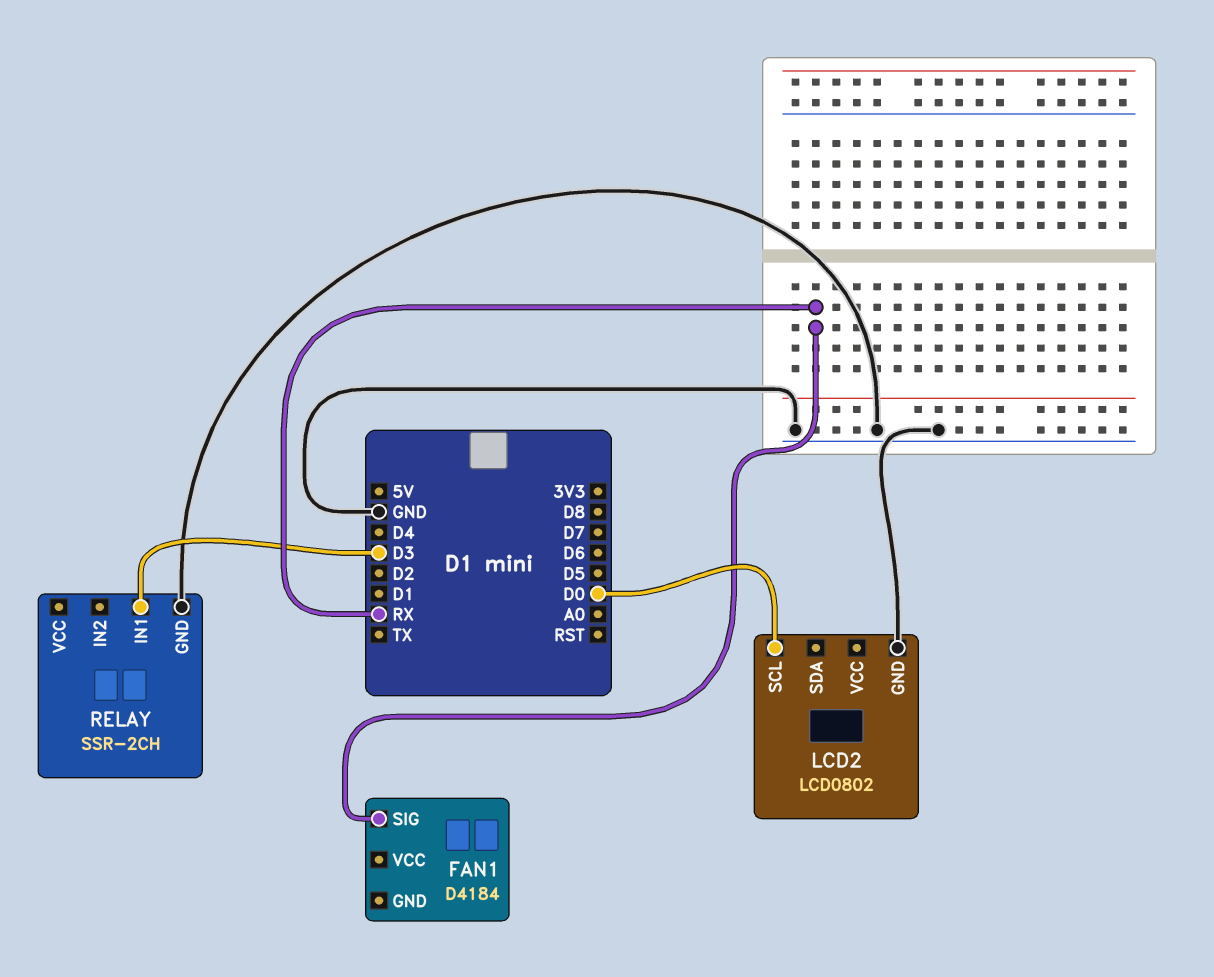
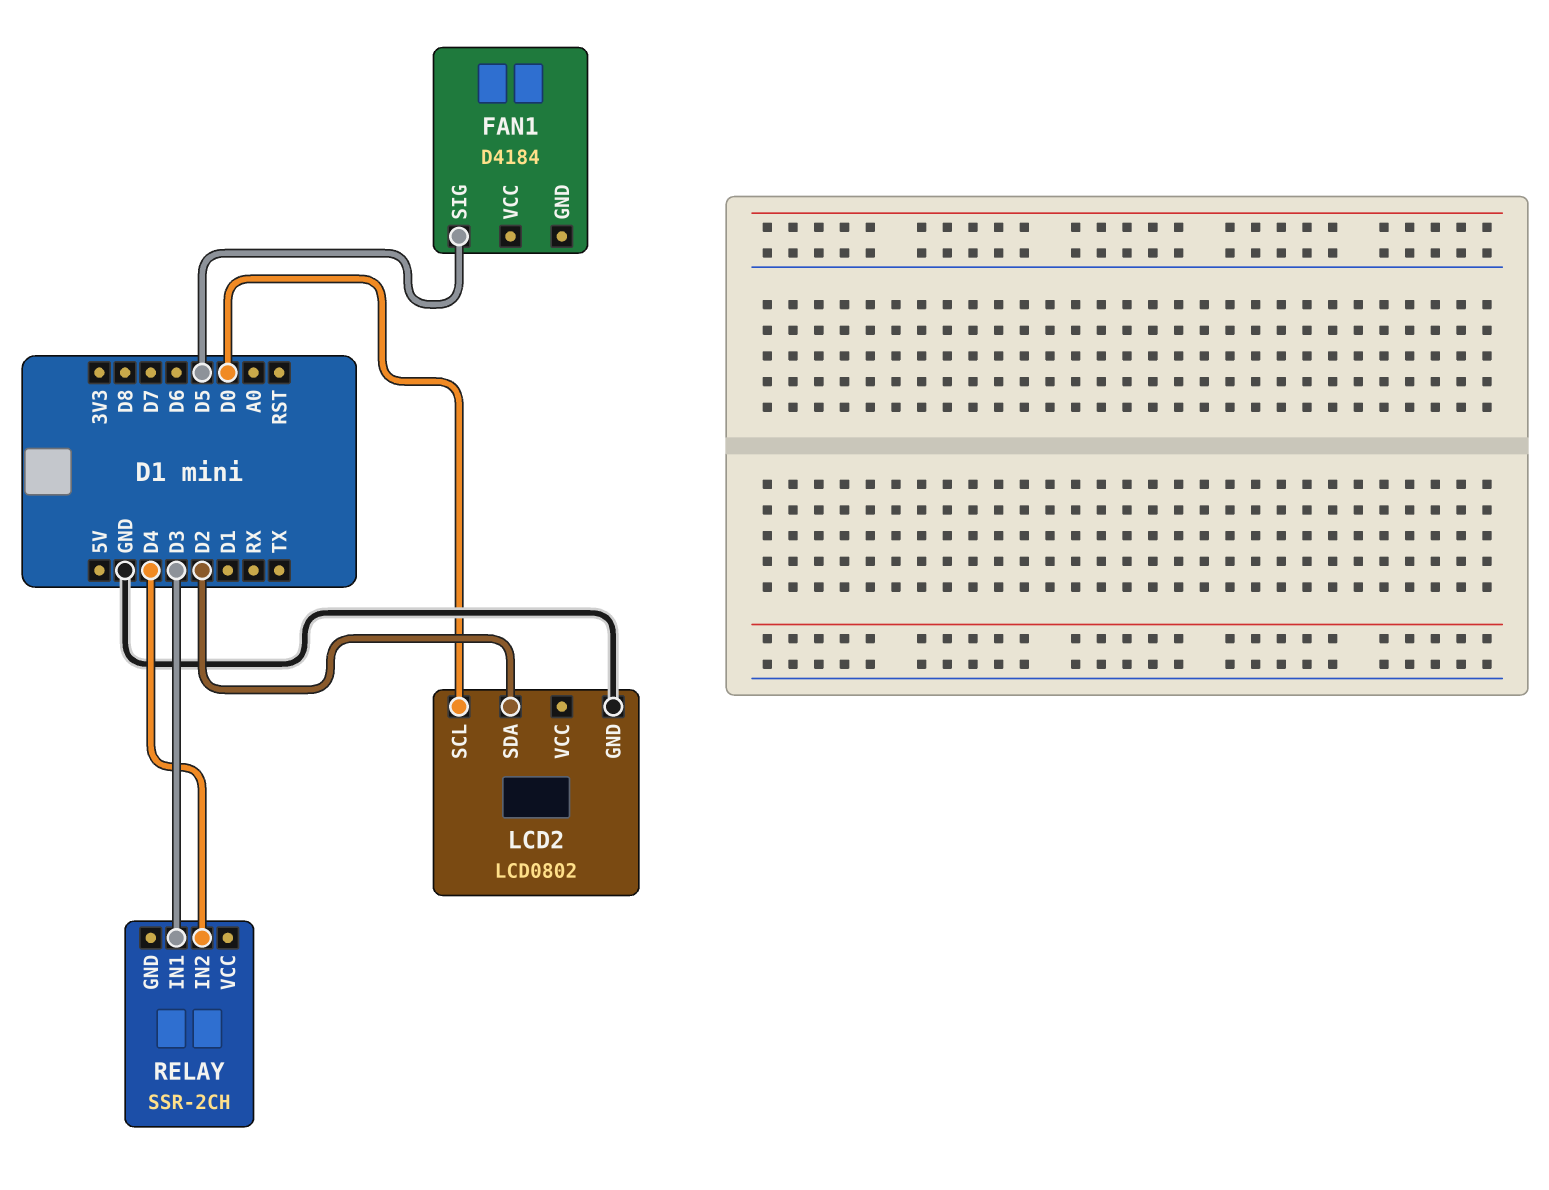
FAN1 pin SIG: RX -> D5
LCD2 pin SDA: none -> D2
RELAY pin GND: GND -> none
RELAY pin IN2: none -> D4

